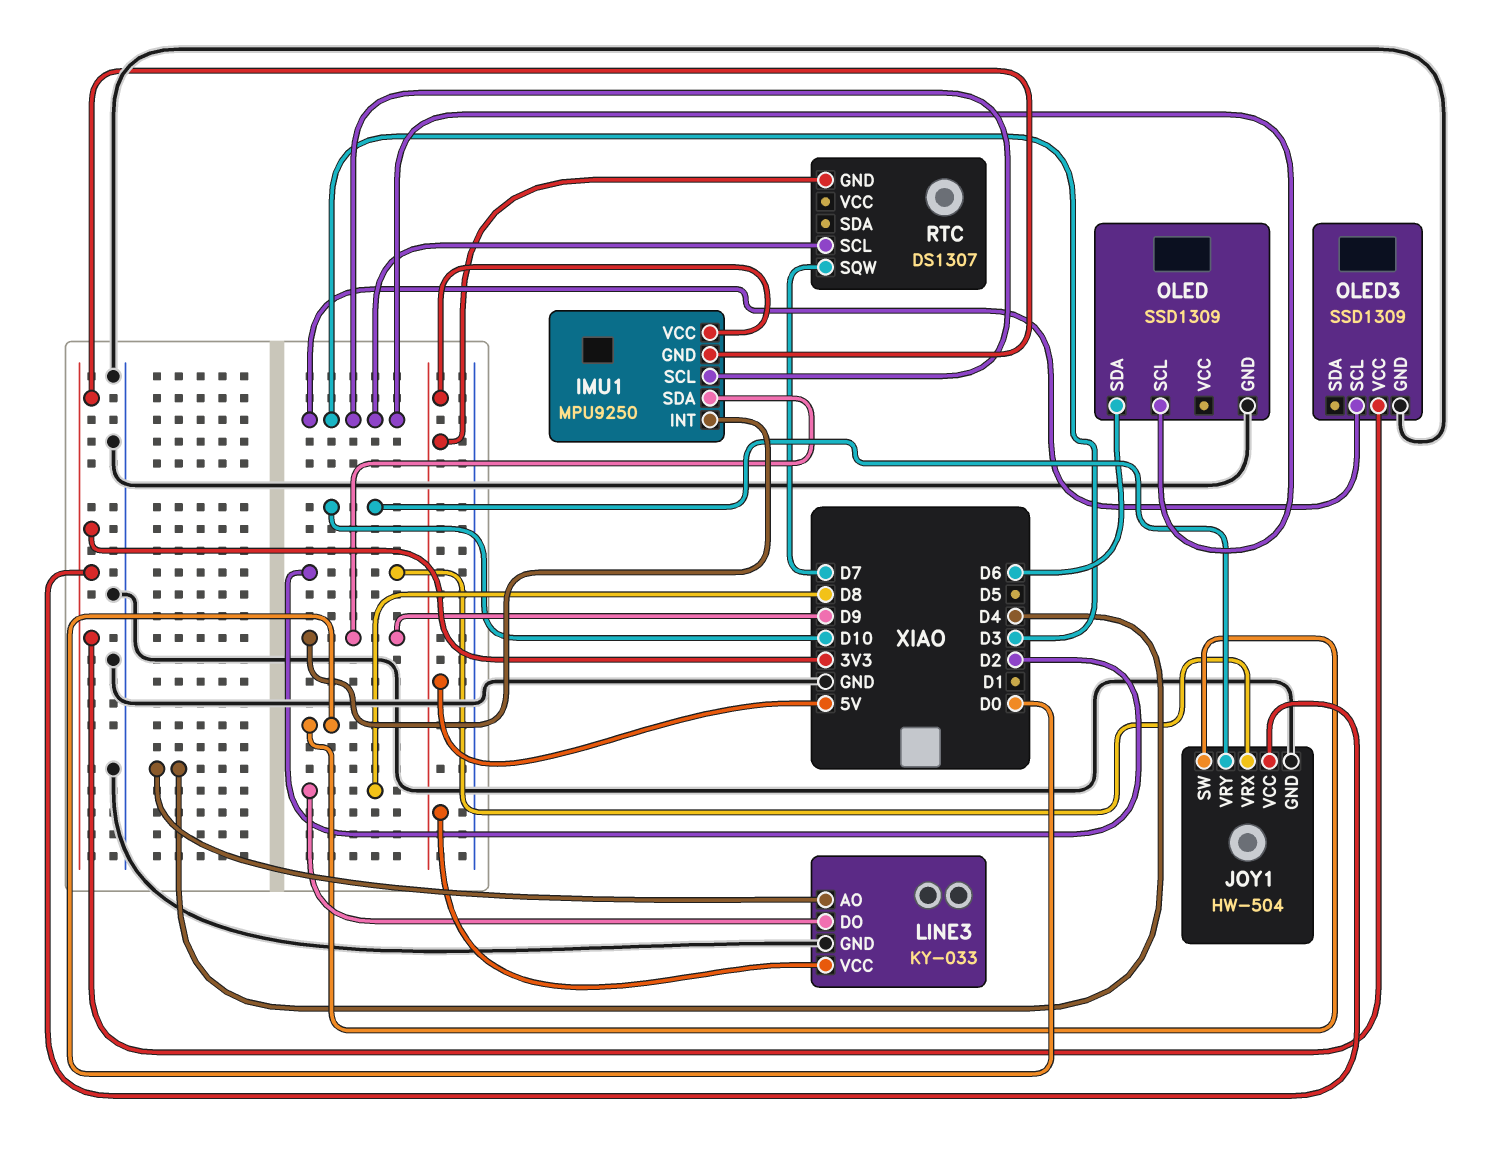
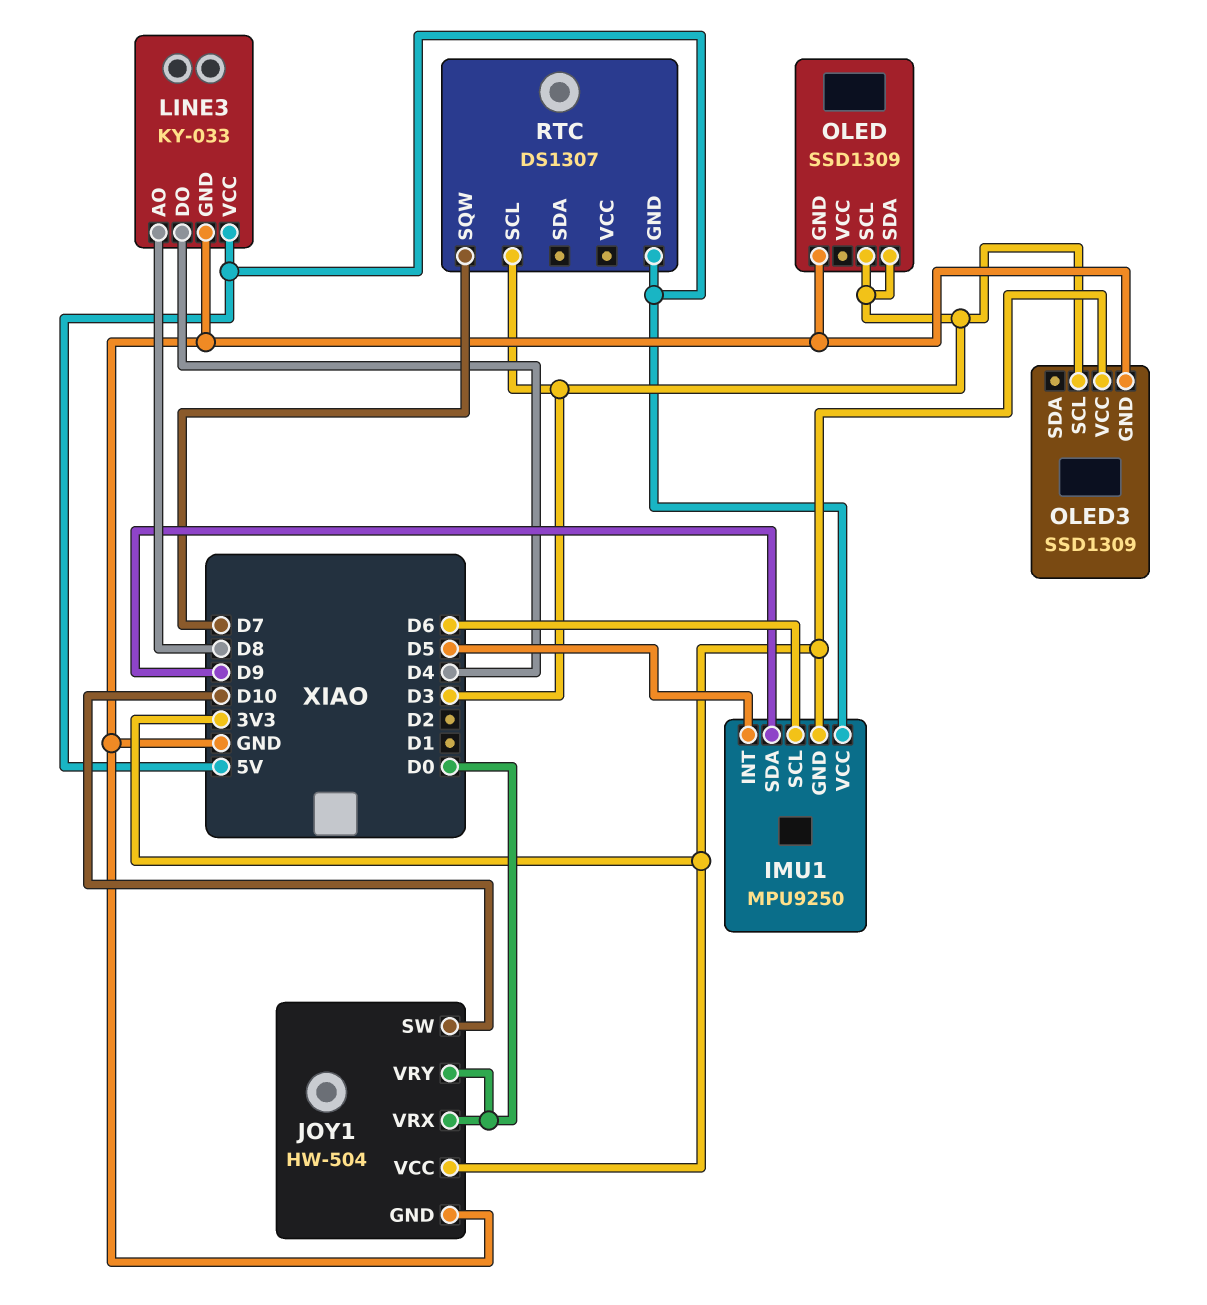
IMU1 pin INT: D9 -> D5
IMU1 pin SCL: D3 -> D6
JOY1 pin SW: D0 -> D10
JOY1 pin VRX: D2 -> D0
JOY1 pin VRY: D10 -> D0
LINE3 pin AO: D4 -> D8
LINE3 pin DO: D8 -> D4
OLED pin SDA: D6 -> D3

